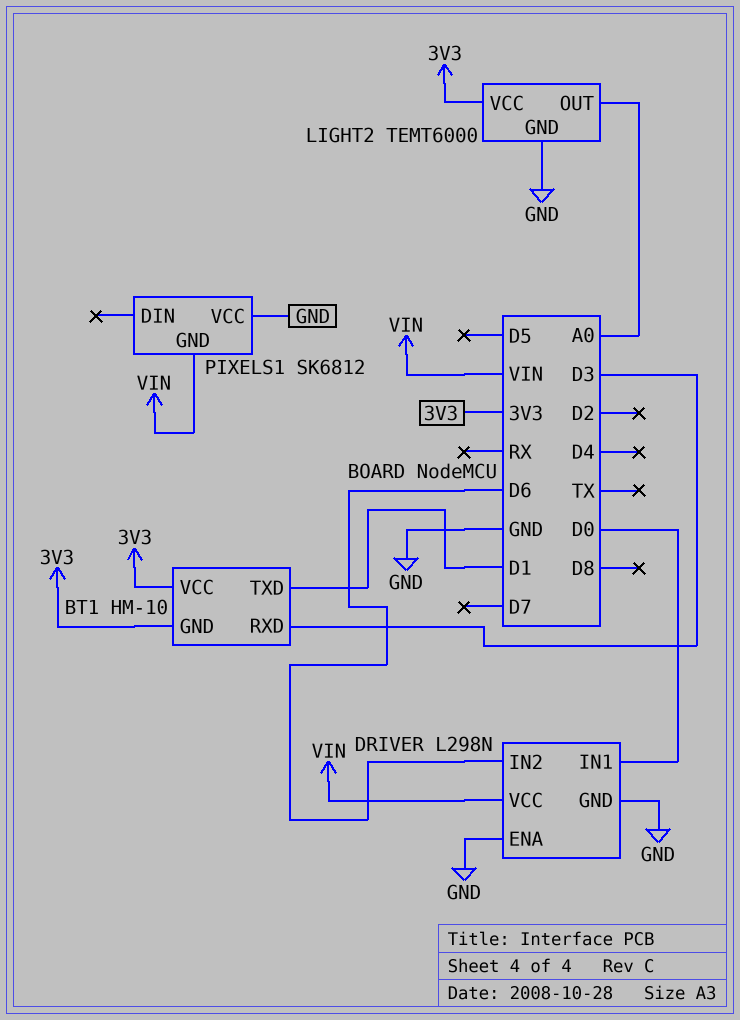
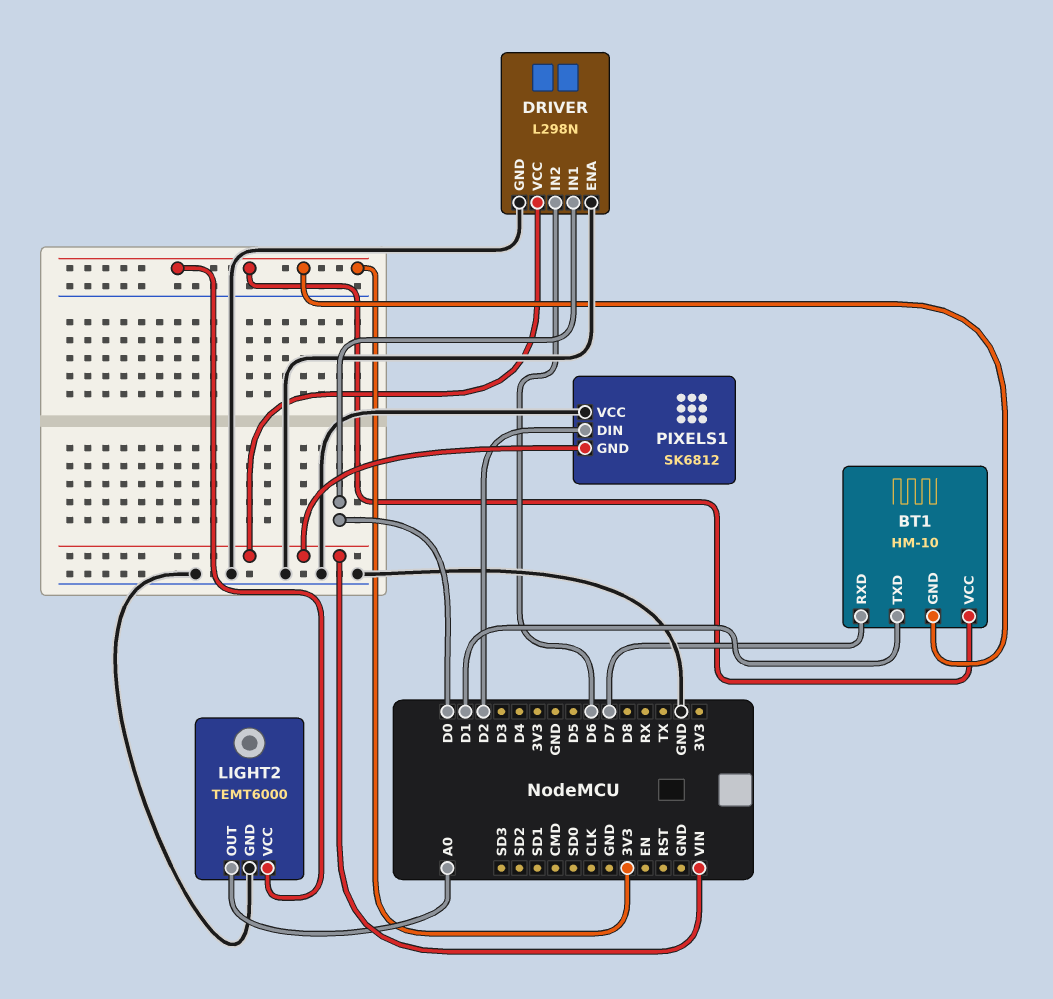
BT1 pin RXD: D3 -> D7
PIXELS1 pin DIN: none -> D2

